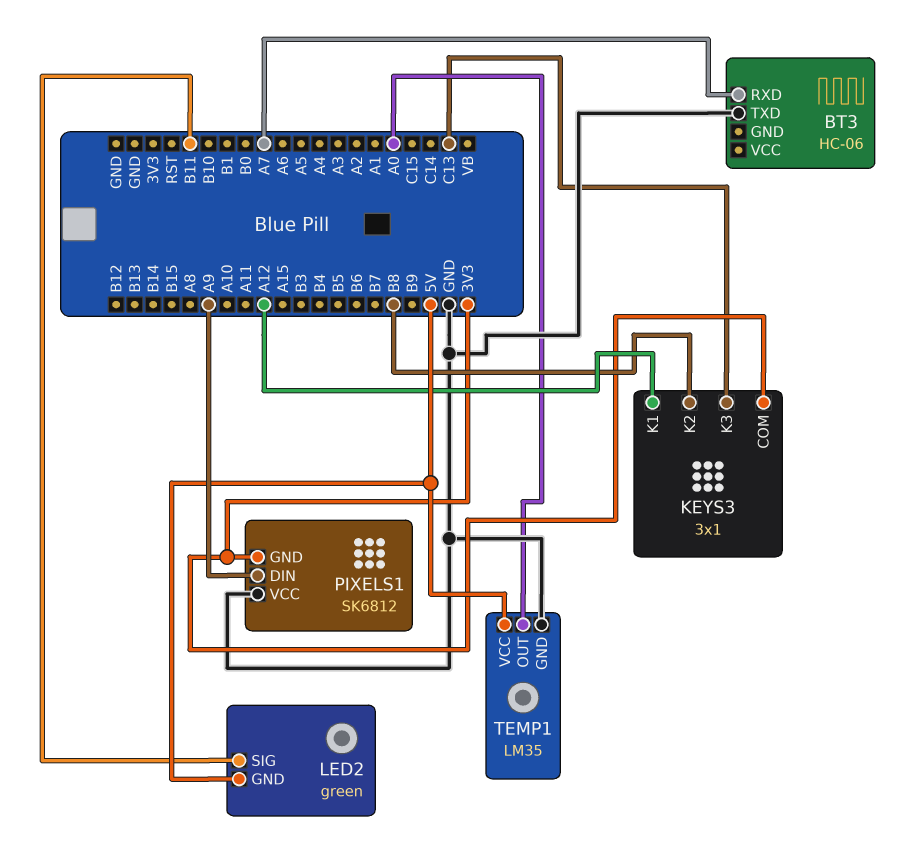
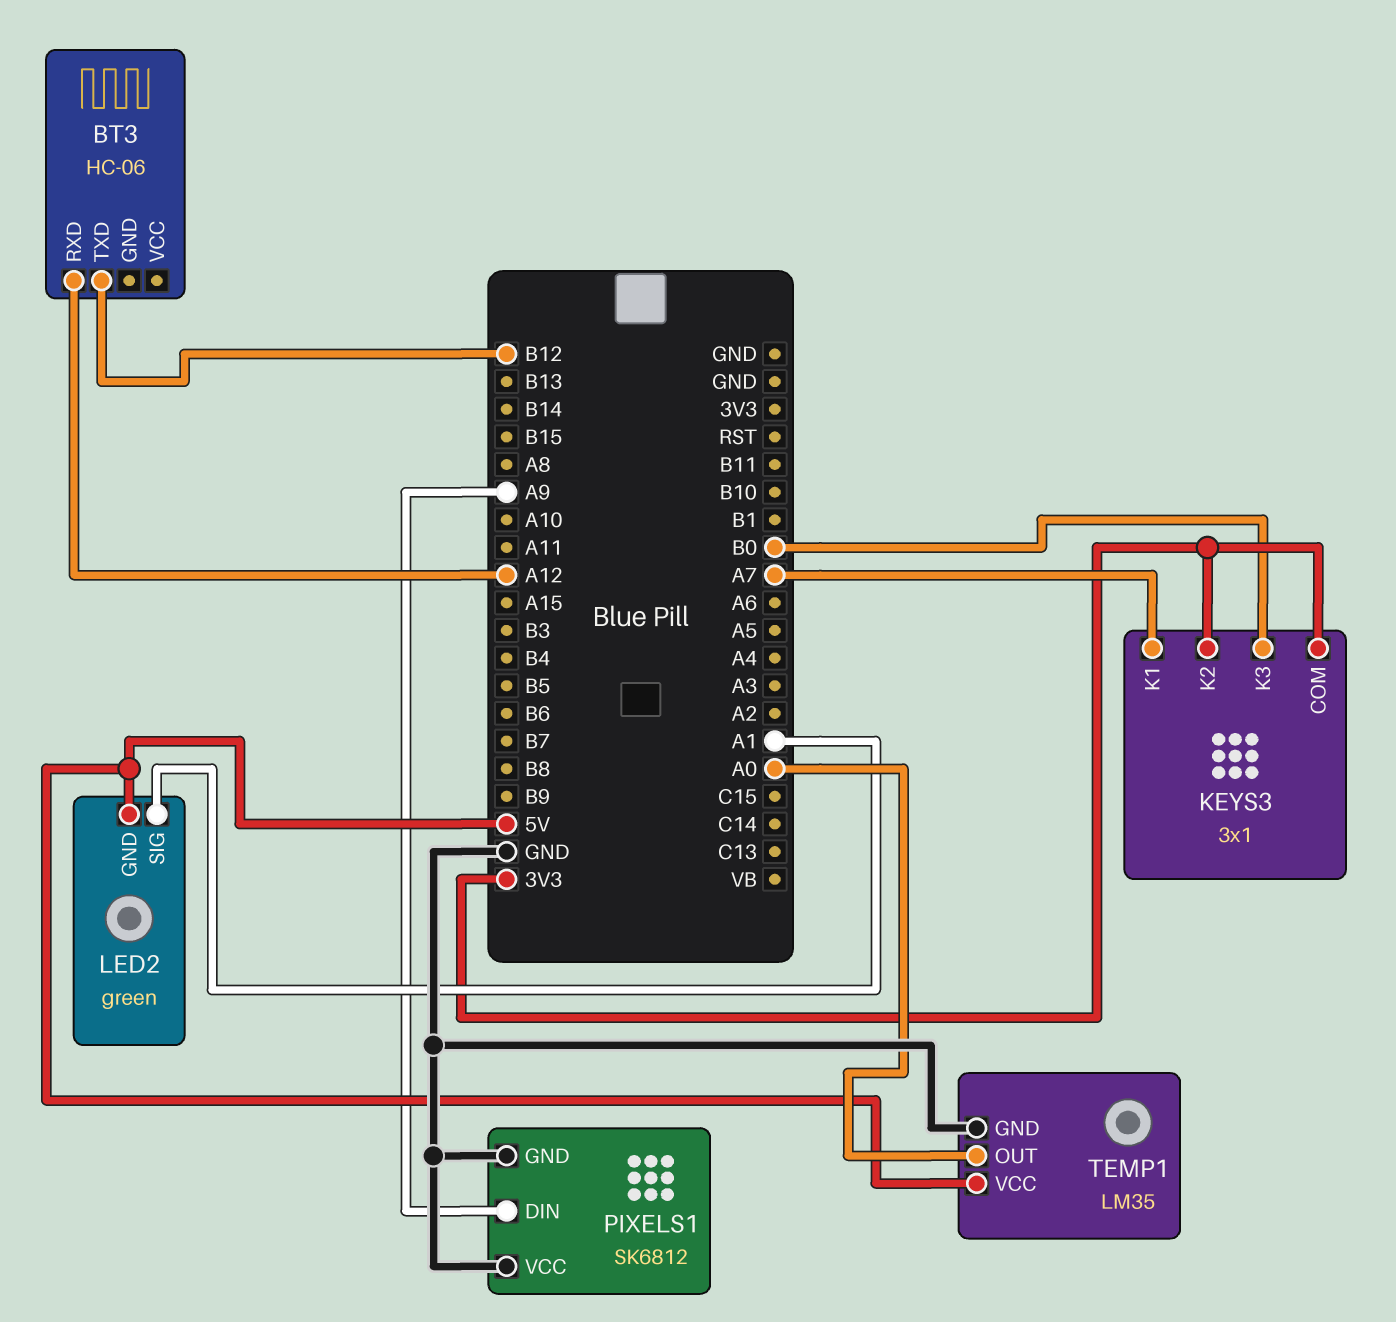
BT3 pin RXD: A7 -> A12
BT3 pin TXD: GND -> B12
KEYS3 pin K1: A12 -> A7
KEYS3 pin K2: B8 -> 3V3
KEYS3 pin K3: C13 -> B0
LED2 pin SIG: B11 -> A1
PIXELS1 pin GND: 3V3 -> GND

